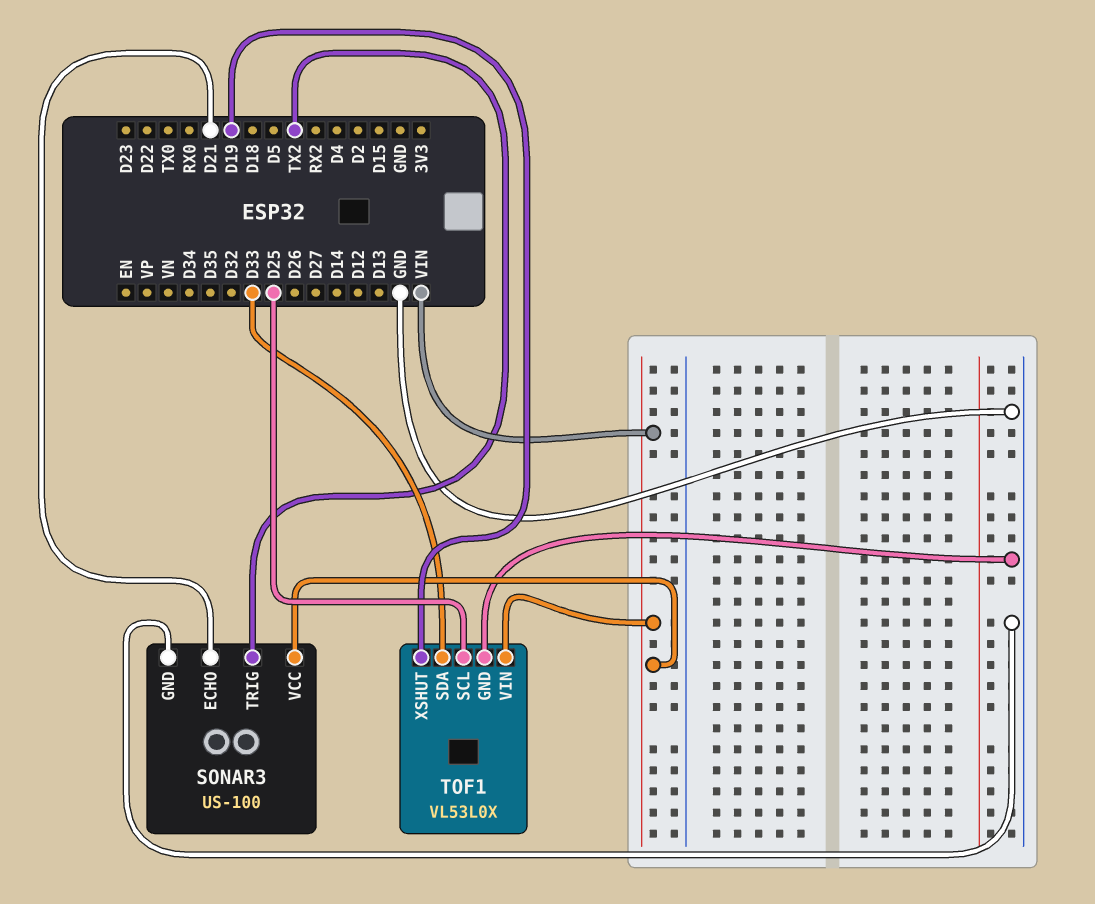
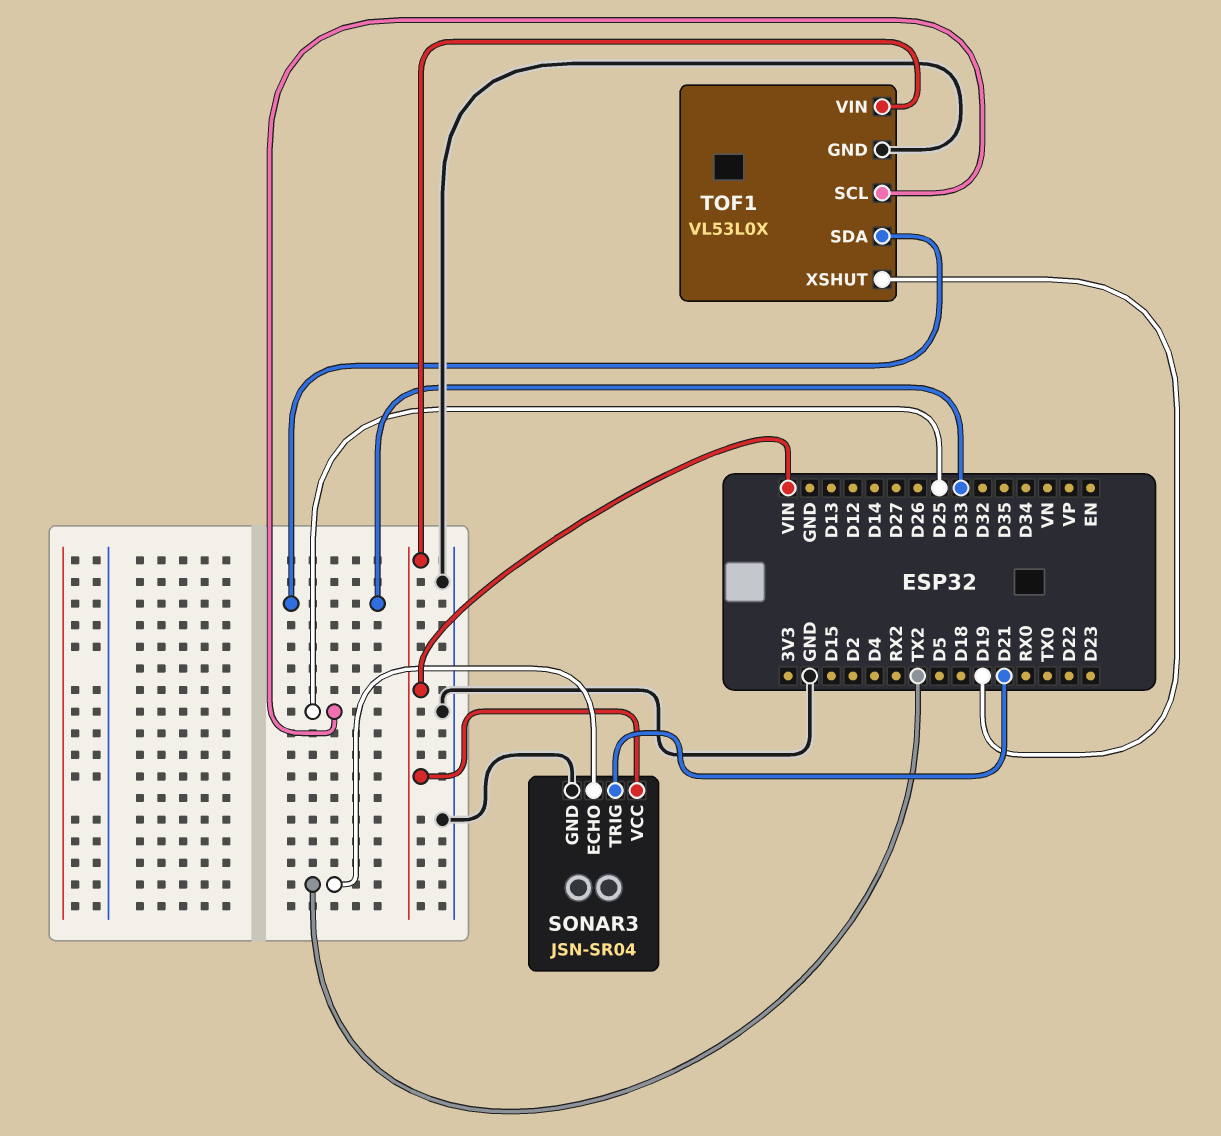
SONAR3: US-100 -> JSN-SR04
SONAR3 pin ECHO: D21 -> TX2
SONAR3 pin TRIG: TX2 -> D21

